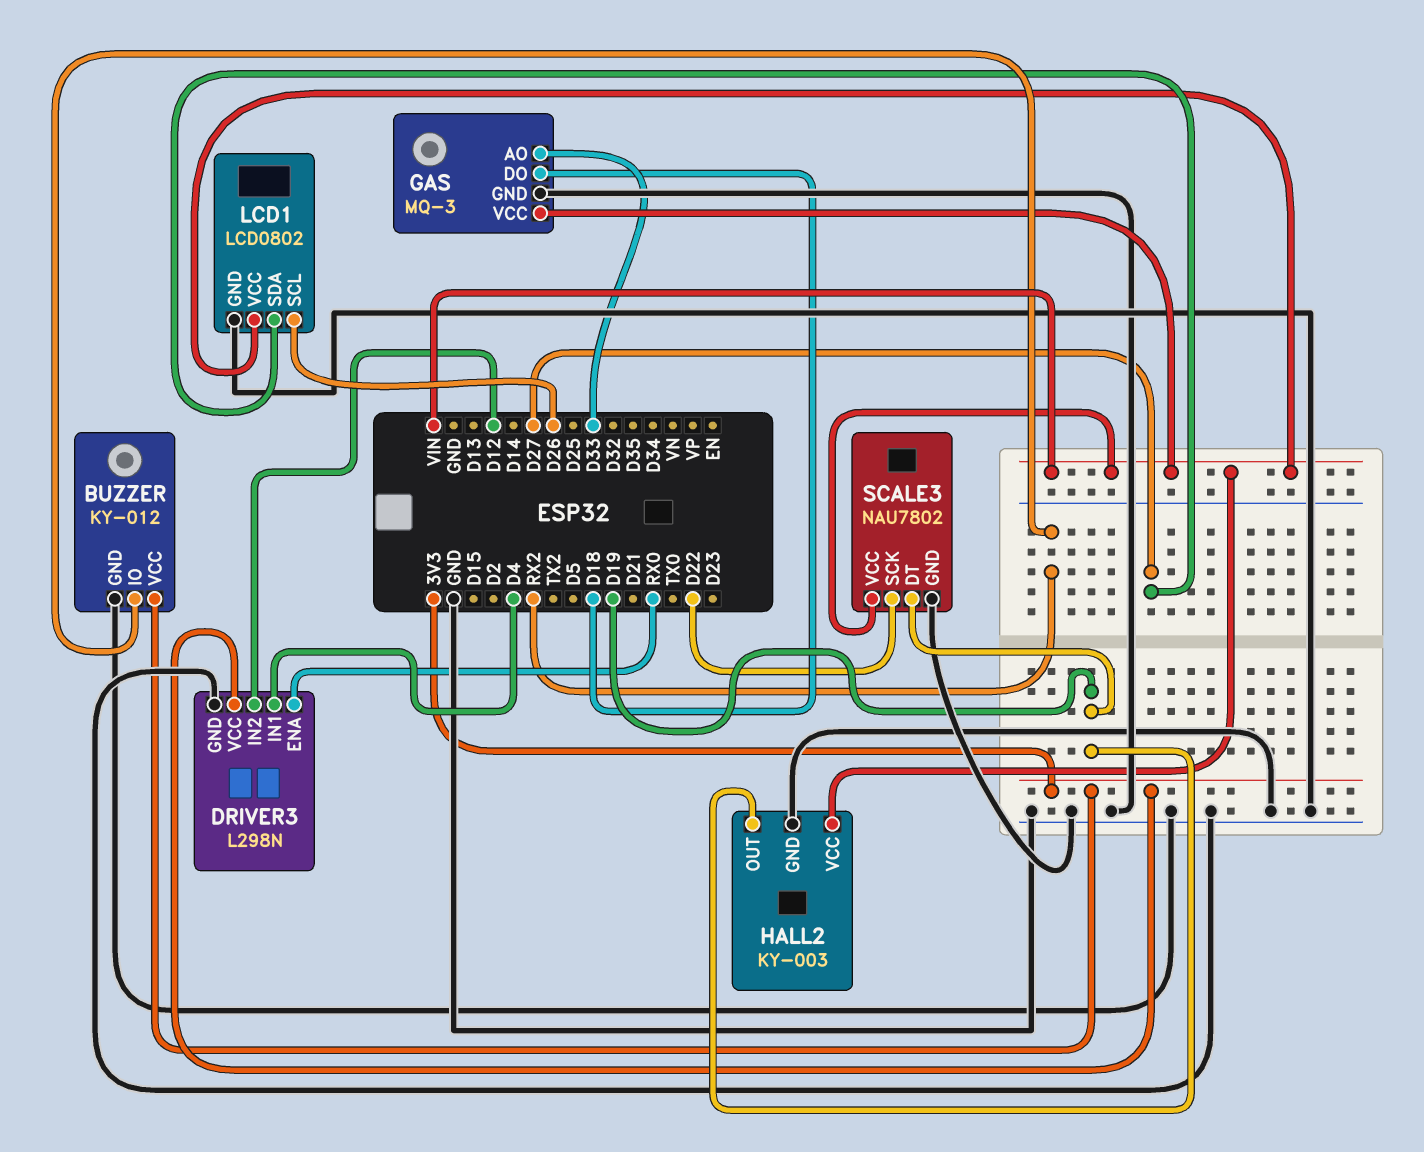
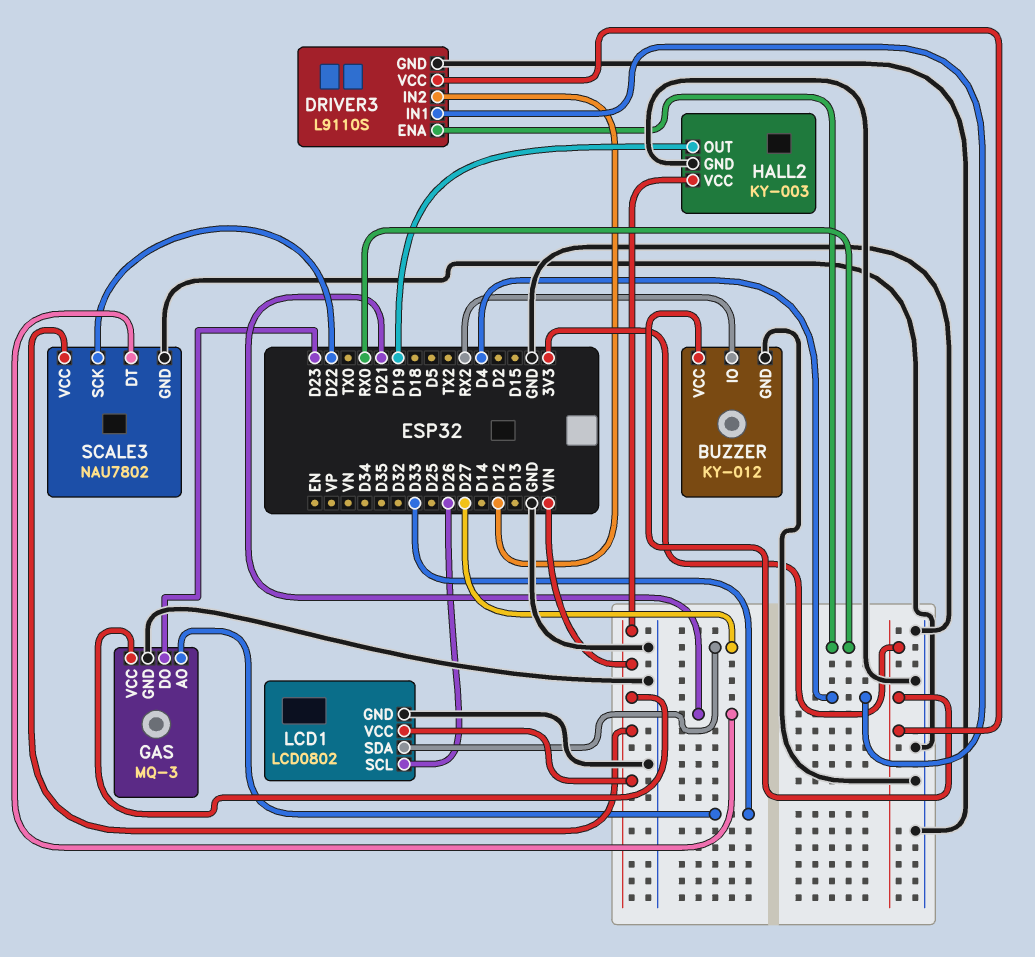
DRIVER3: L298N -> L9110S
GAS pin DO: D18 -> D23
SCALE3 pin DT: D19 -> D21

